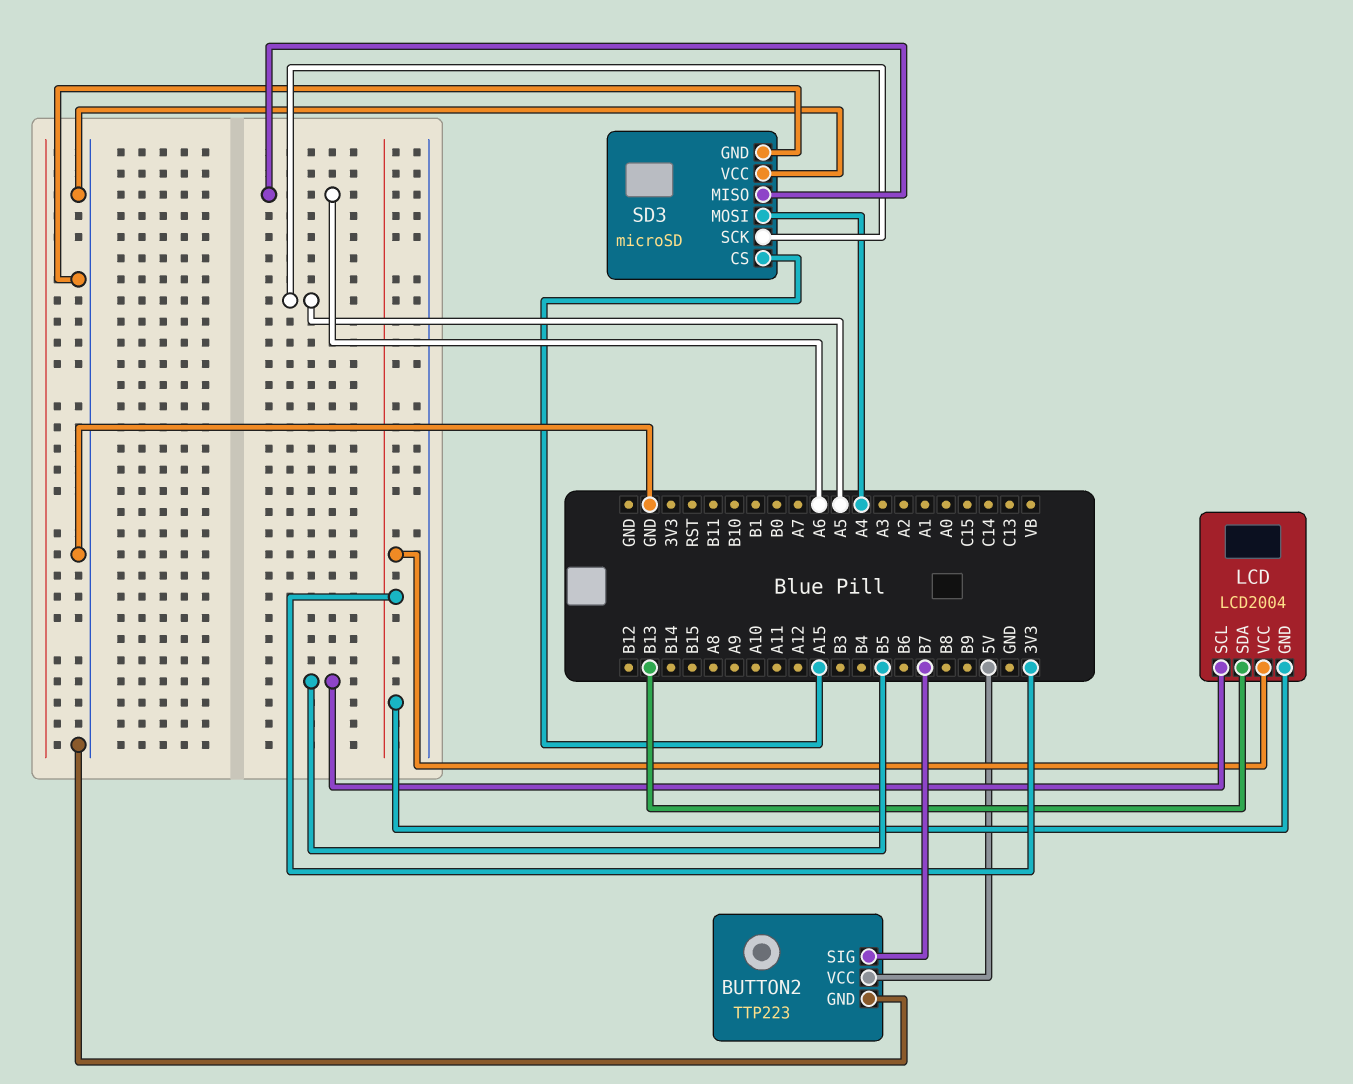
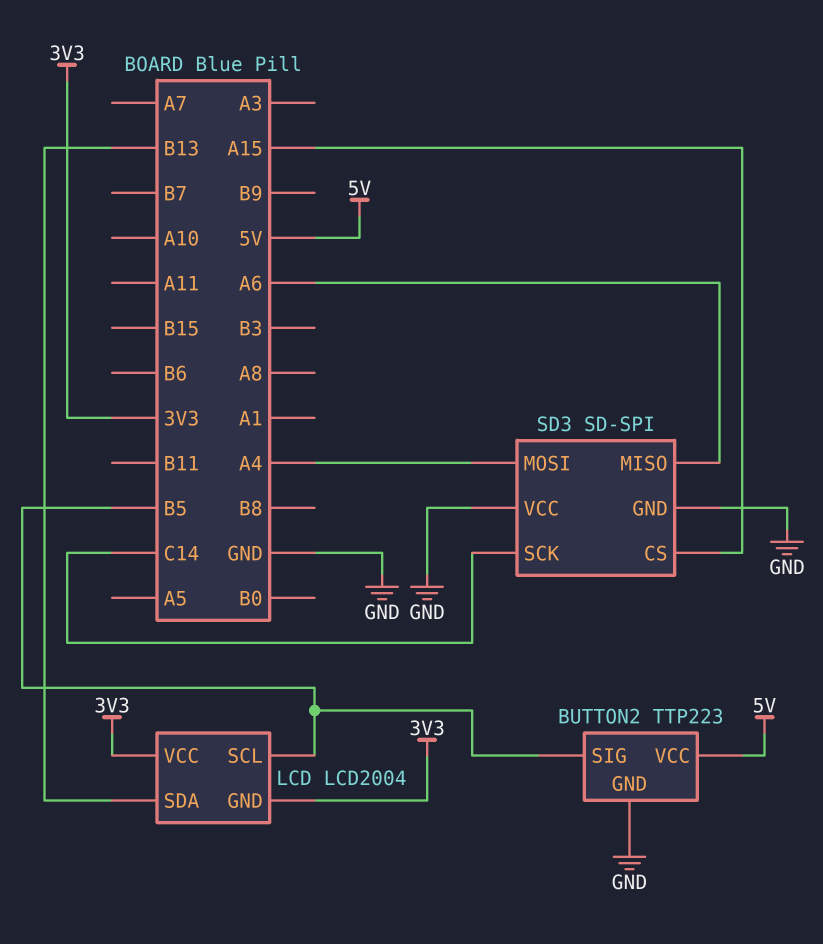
BUTTON2 pin SIG: B7 -> B5
SD3: microSD -> SD-SPI
SD3 pin SCK: A5 -> C14

